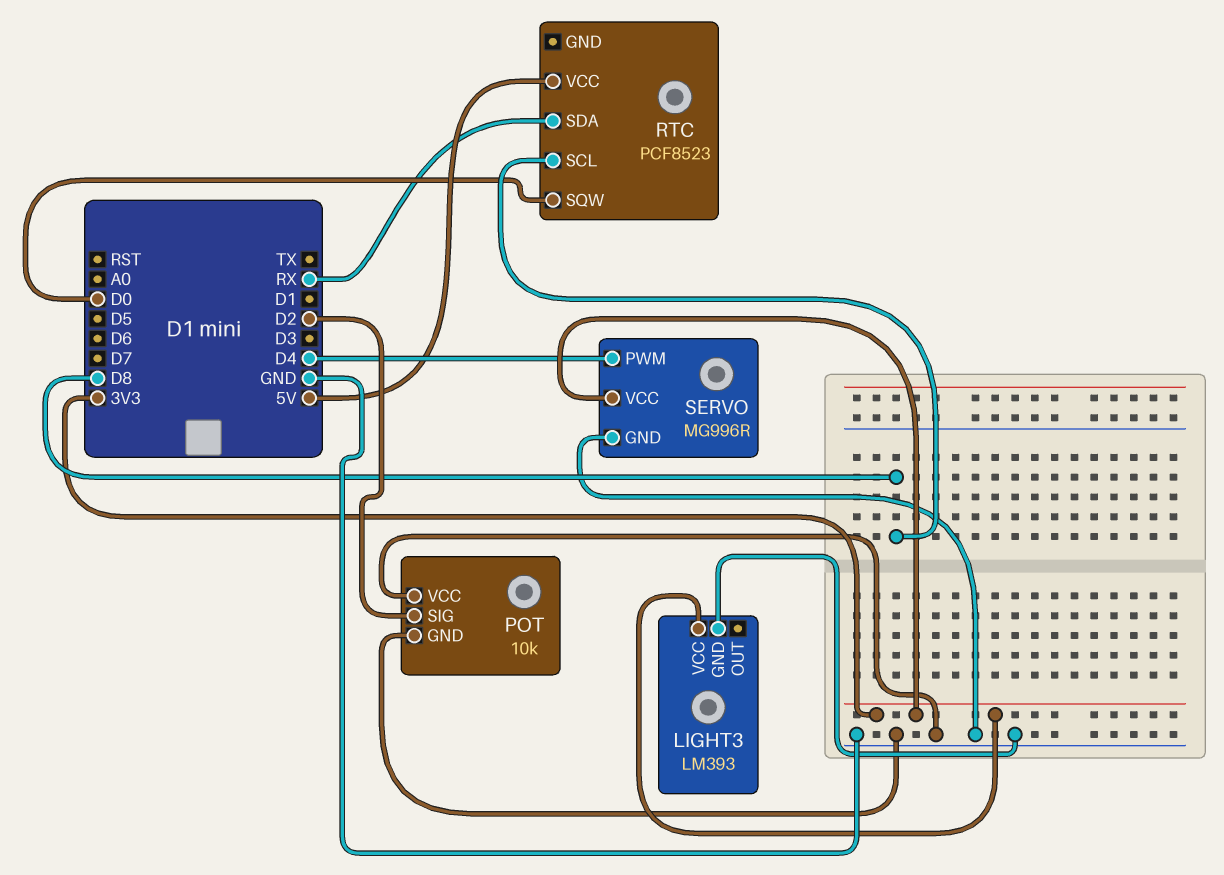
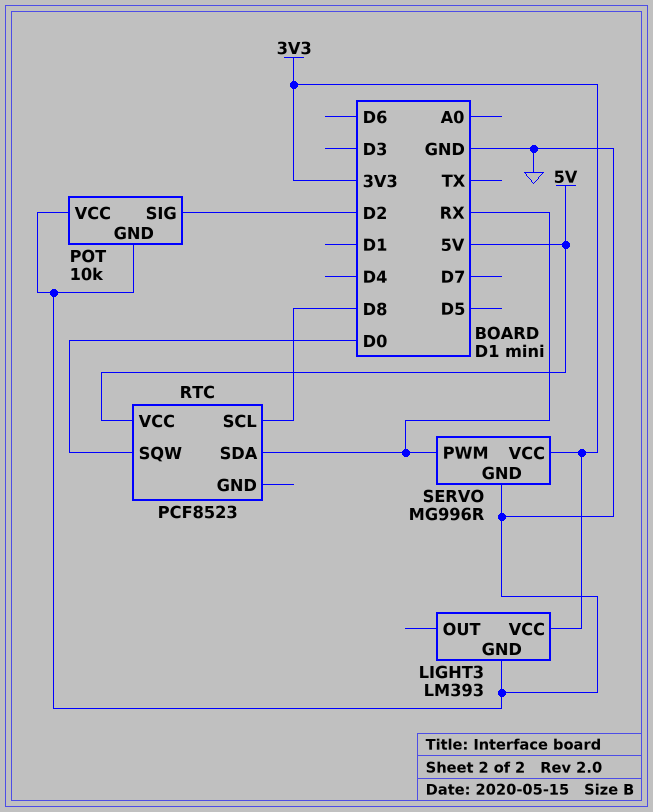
SERVO pin PWM: D4 -> RX

